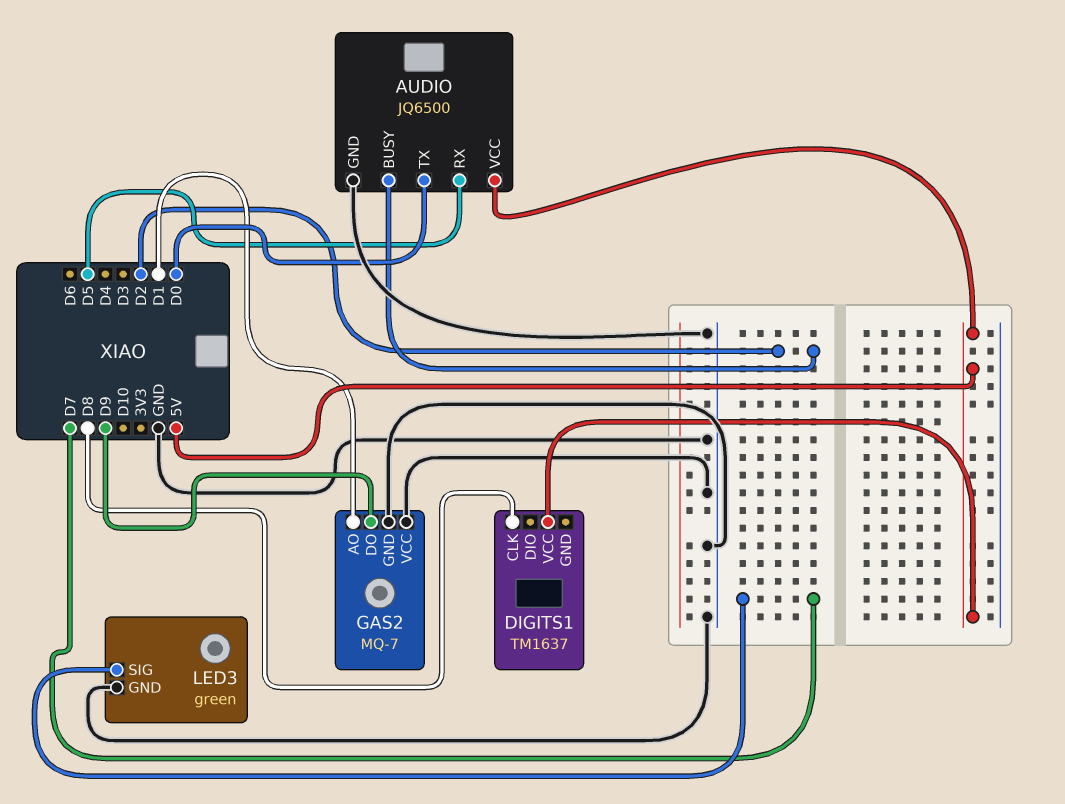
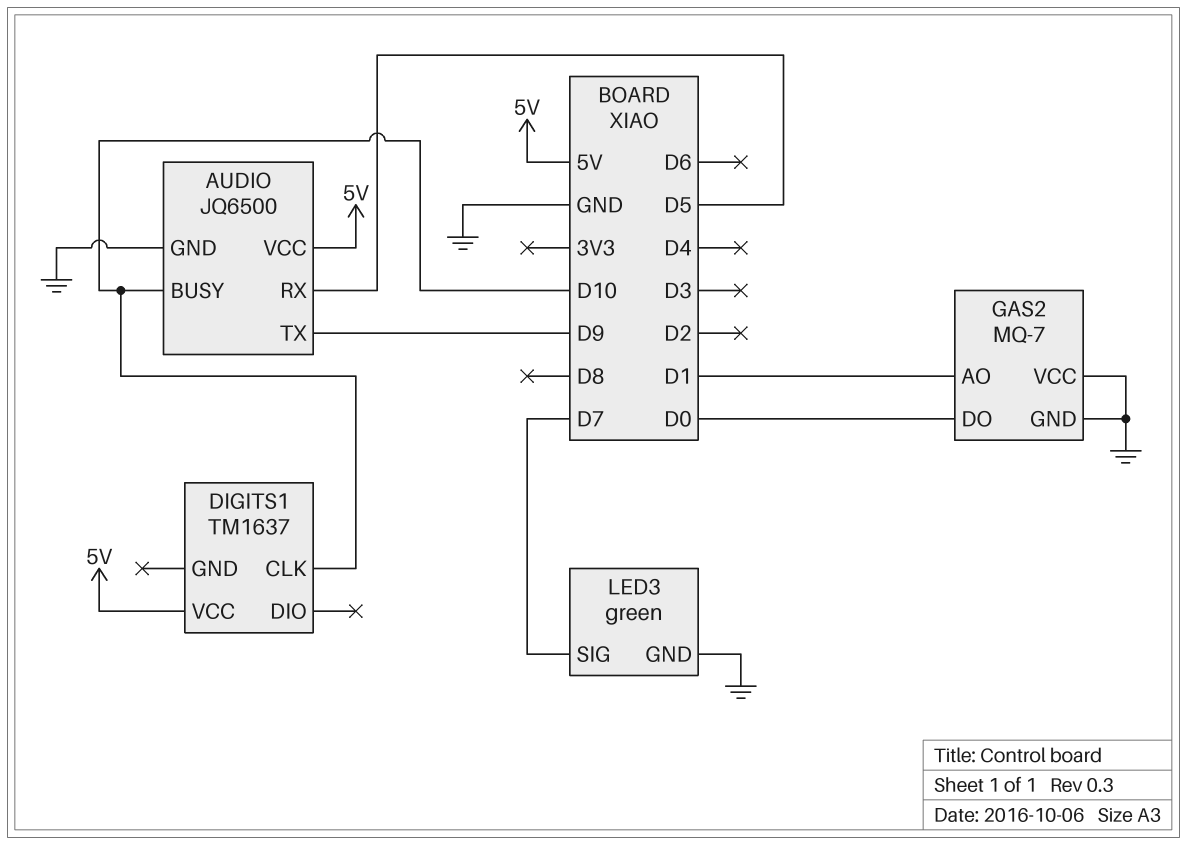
AUDIO pin BUSY: D2 -> D10
AUDIO pin TX: D0 -> D9
DIGITS1 pin CLK: D8 -> D10
GAS2 pin DO: D9 -> D0

